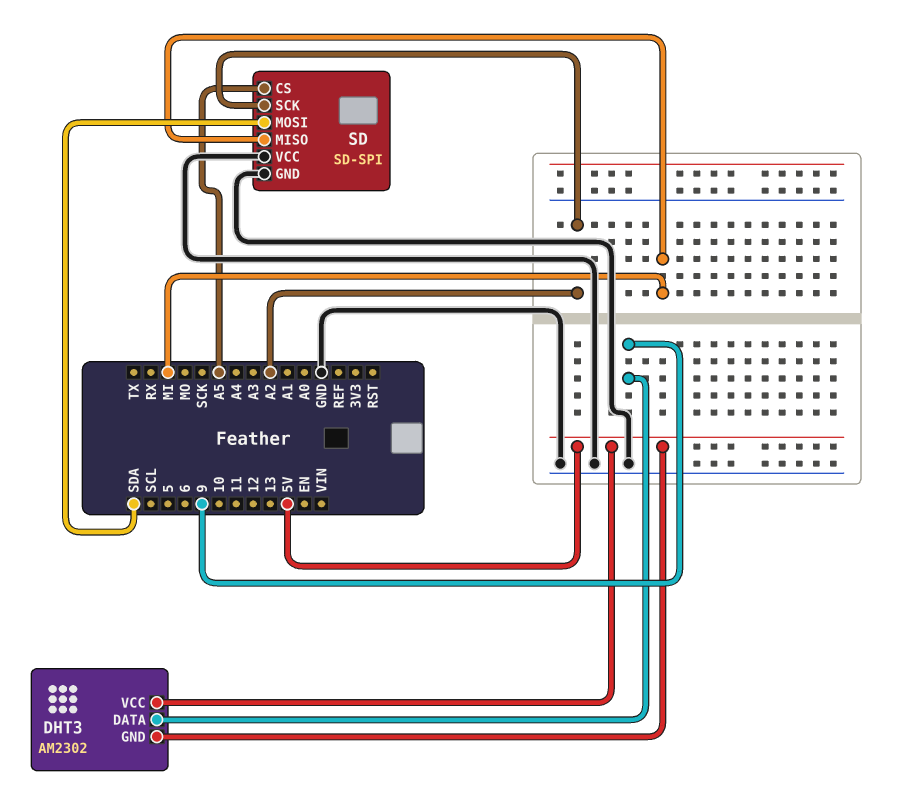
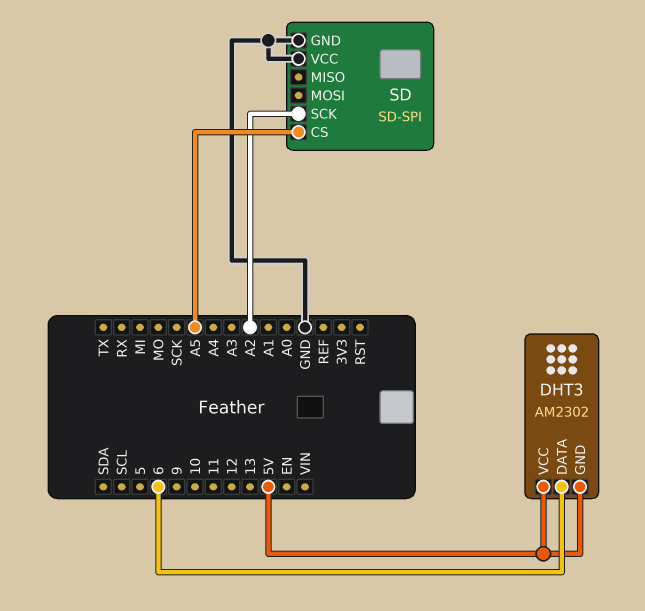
DHT3 pin DATA: 9 -> 6
SD pin MISO: MI -> none
SD pin MOSI: SDA -> none

